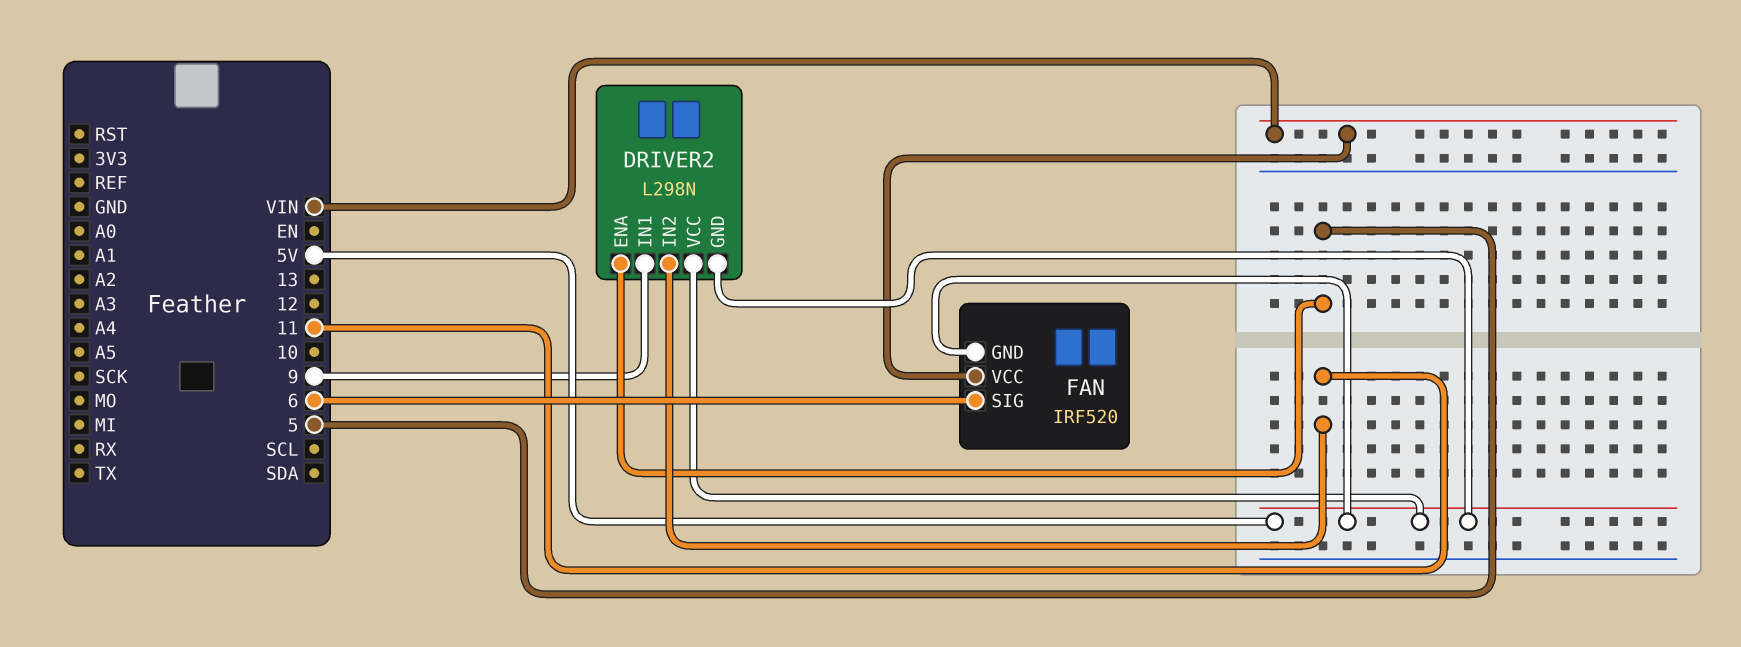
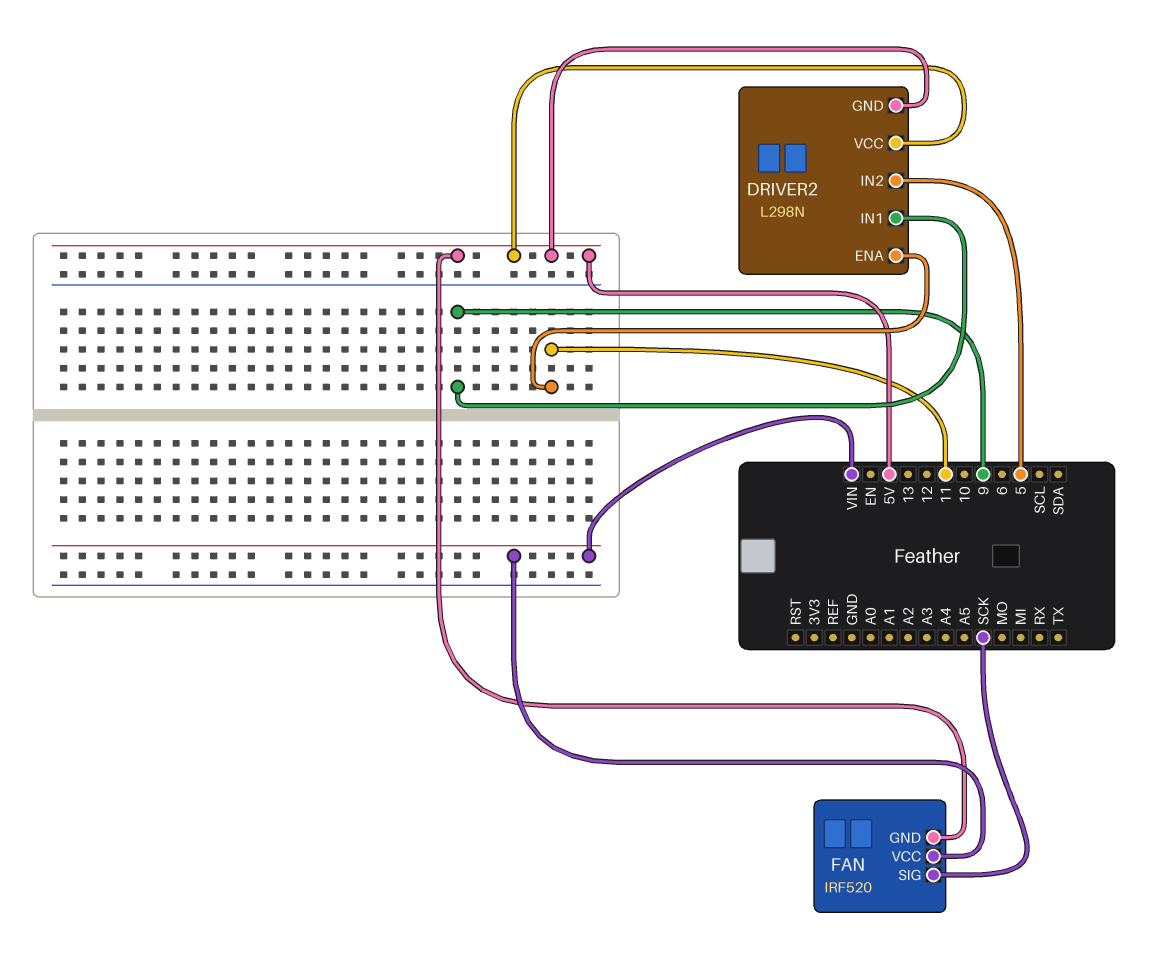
DRIVER2 pin ENA: 5 -> 11
DRIVER2 pin IN2: 11 -> 5
FAN pin SIG: 6 -> SCK

